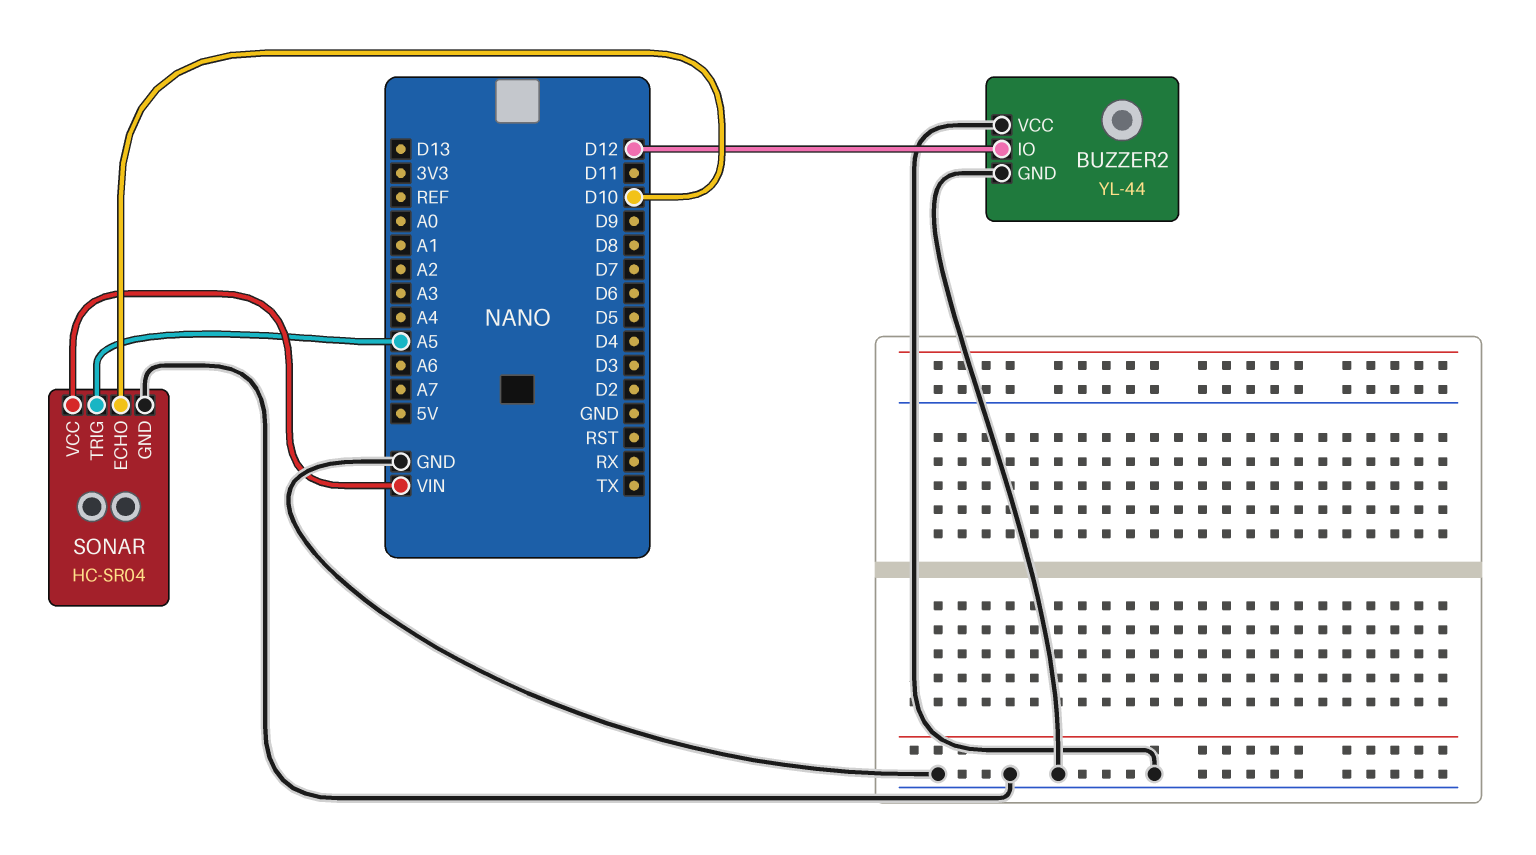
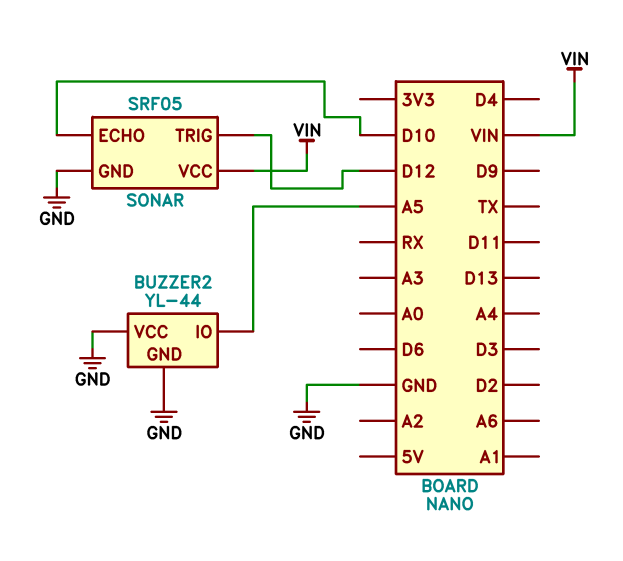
BUZZER2 pin IO: D12 -> A5
SONAR: HC-SR04 -> SRF05
SONAR pin TRIG: A5 -> D12

